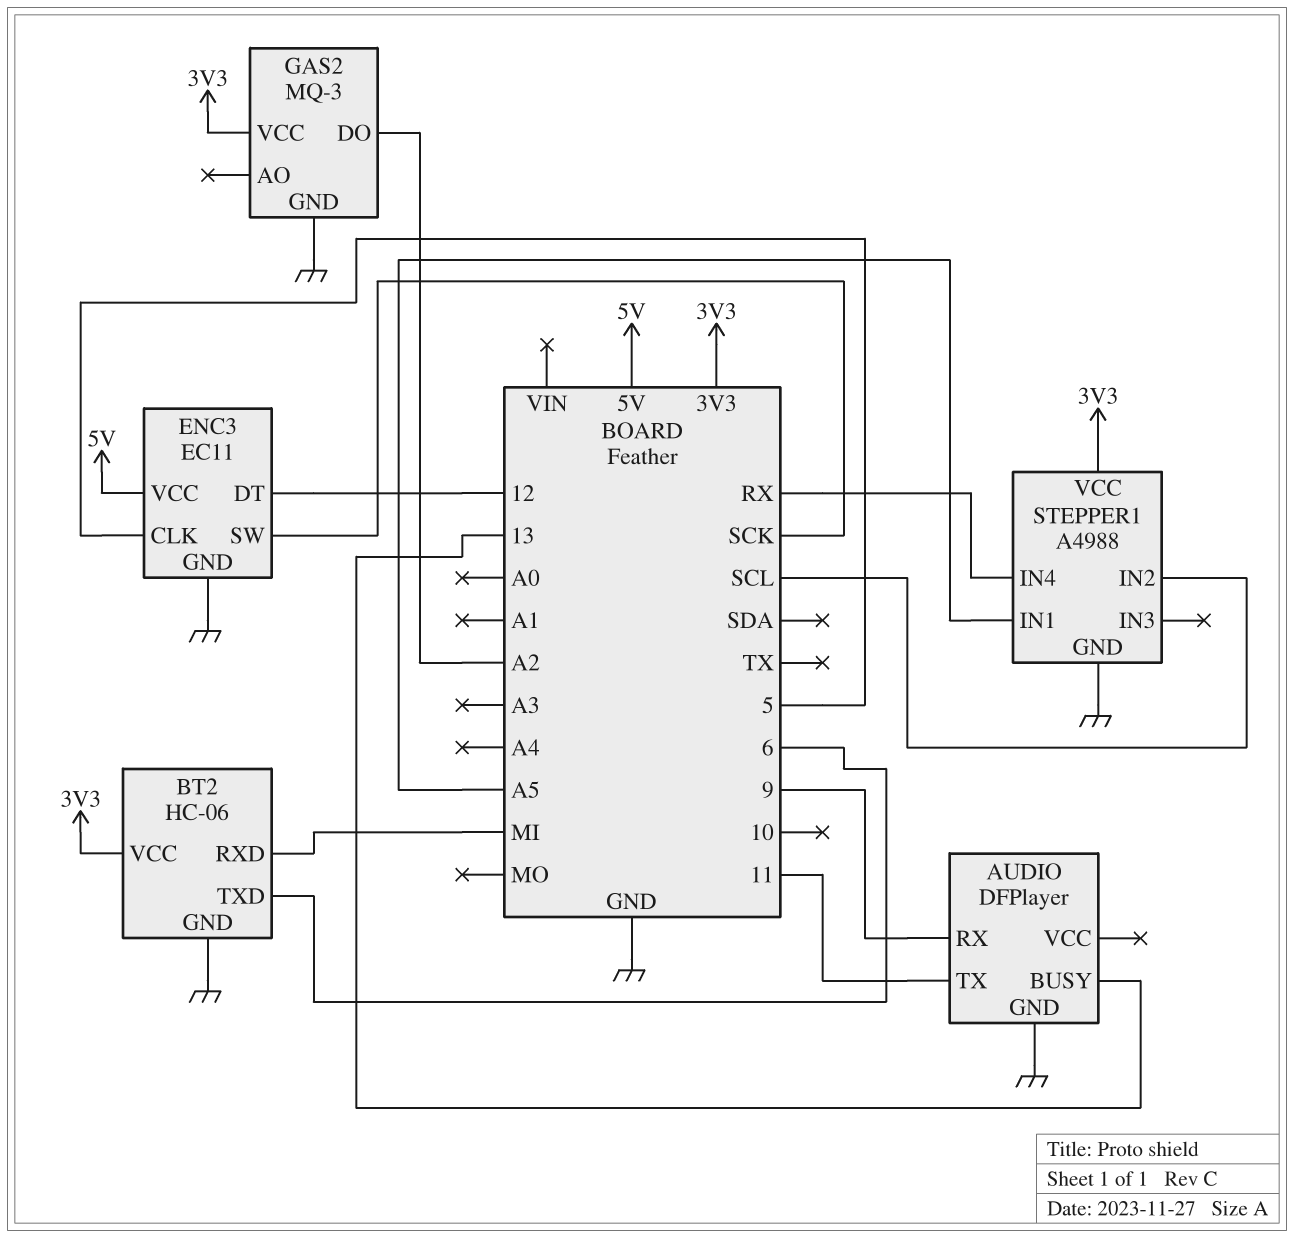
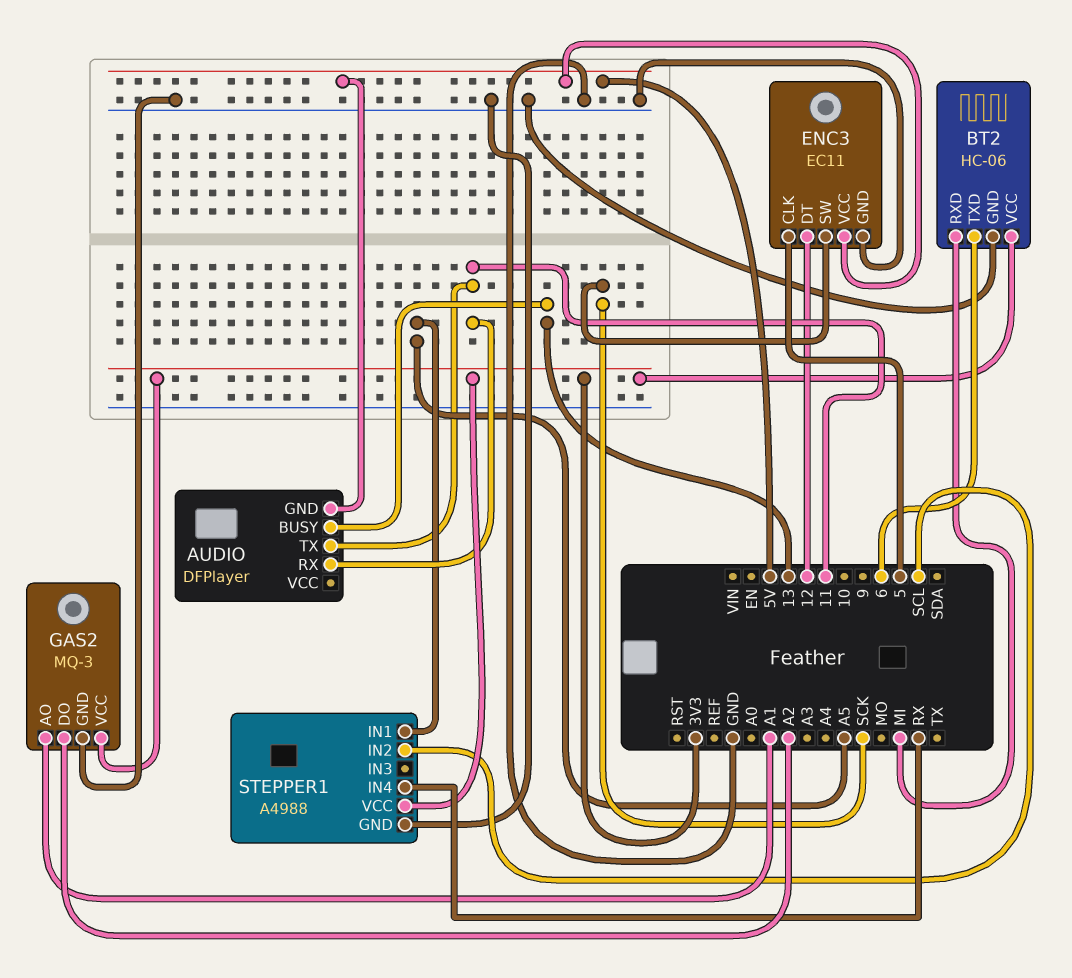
AUDIO pin GND: GND -> 5V
AUDIO pin RX: 9 -> 11
GAS2 pin AO: none -> A1

